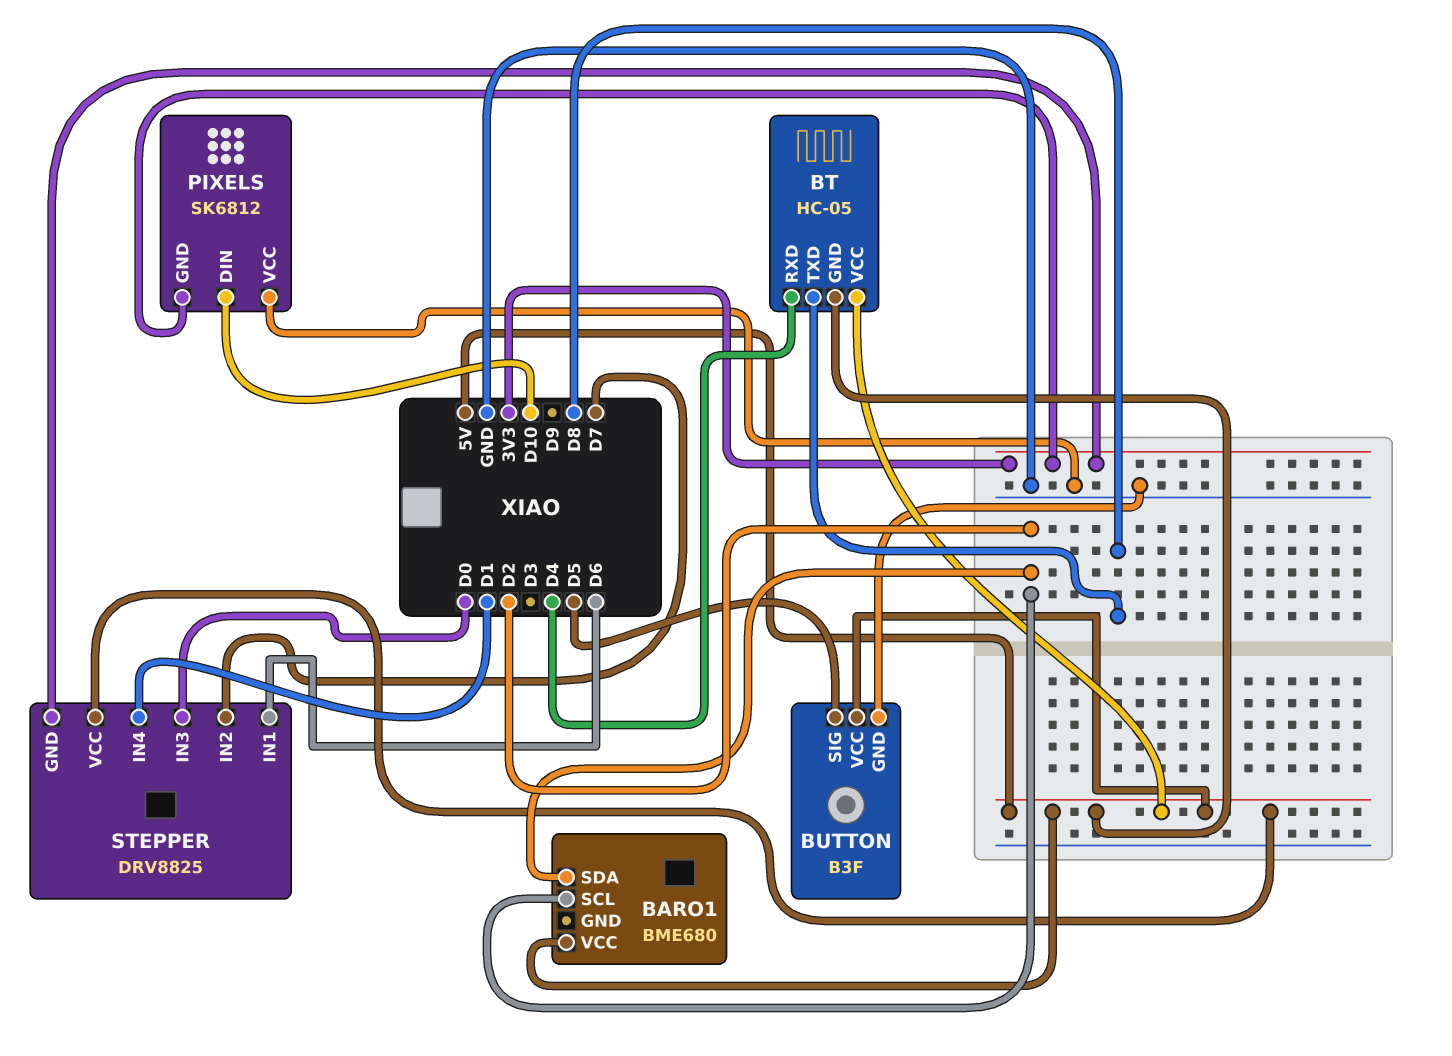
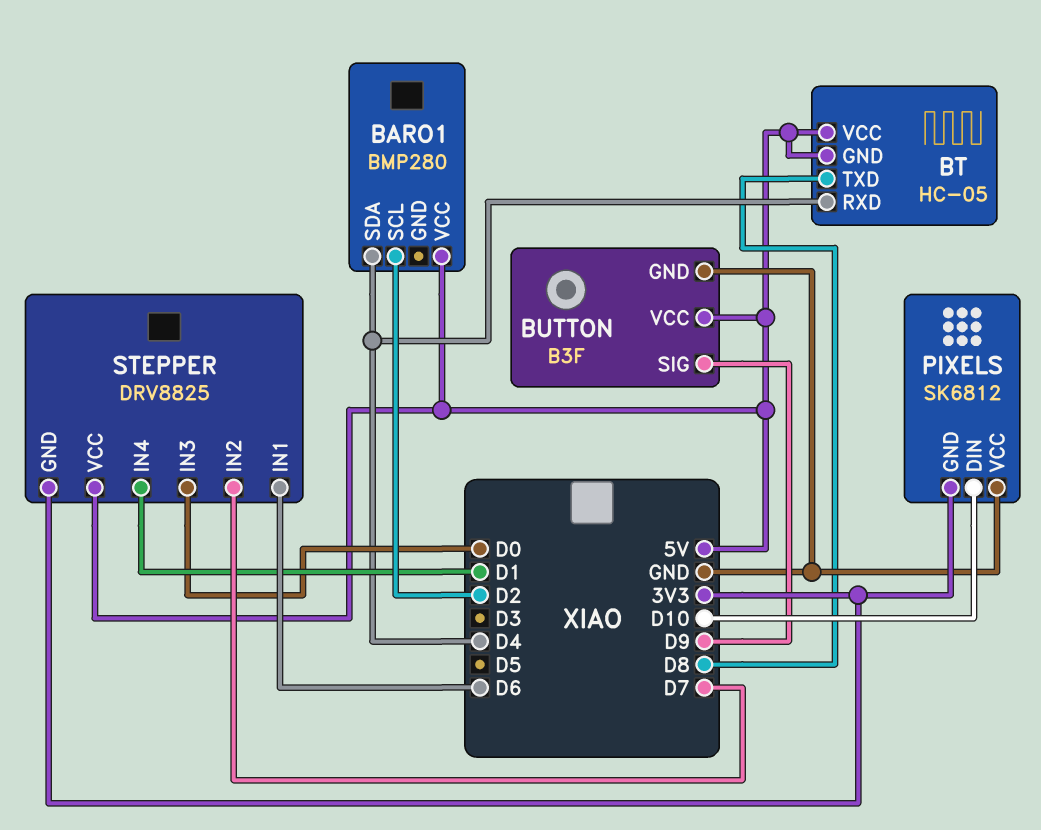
BARO1: BME680 -> BMP280
BARO1 pin SDA: D2 -> D4
BUTTON pin SIG: D5 -> D9

